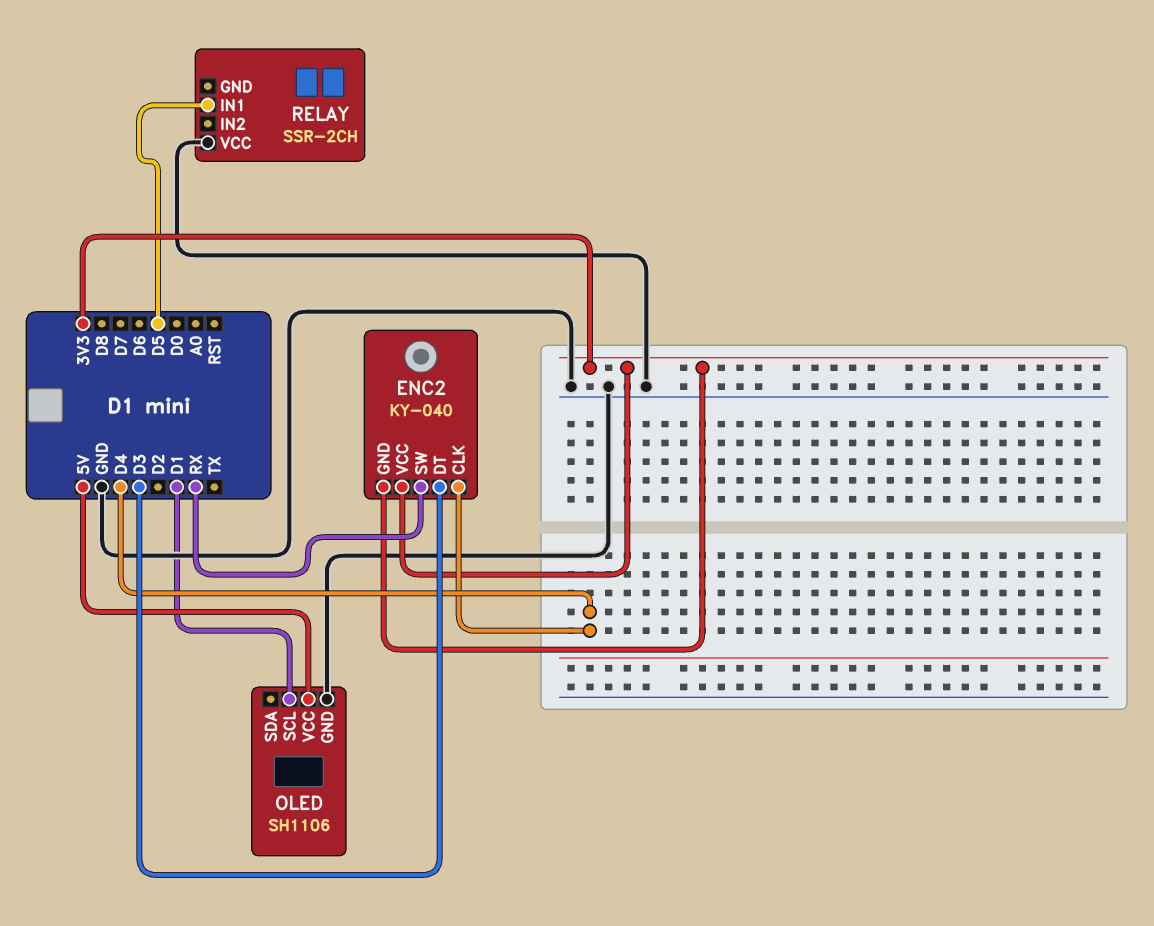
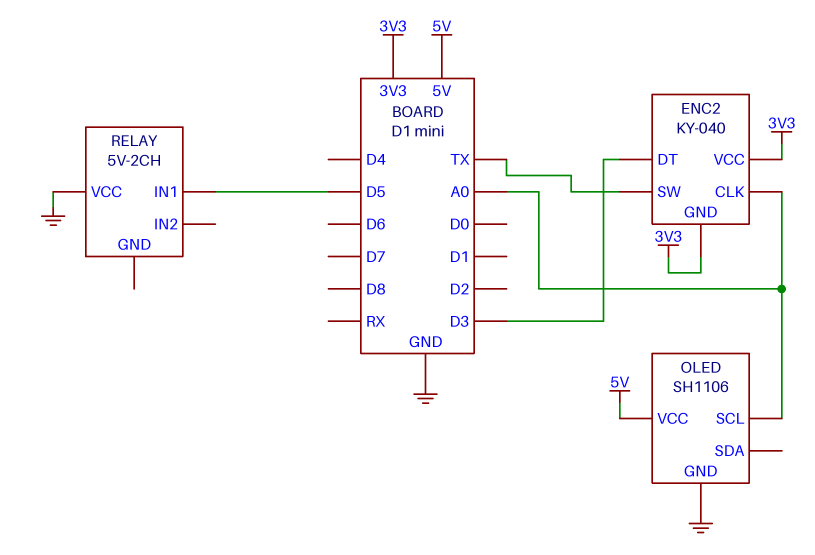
ENC2 pin CLK: D4 -> A0
ENC2 pin SW: RX -> TX
OLED pin SCL: D1 -> A0
RELAY: SSR-2CH -> 5V-2CH

